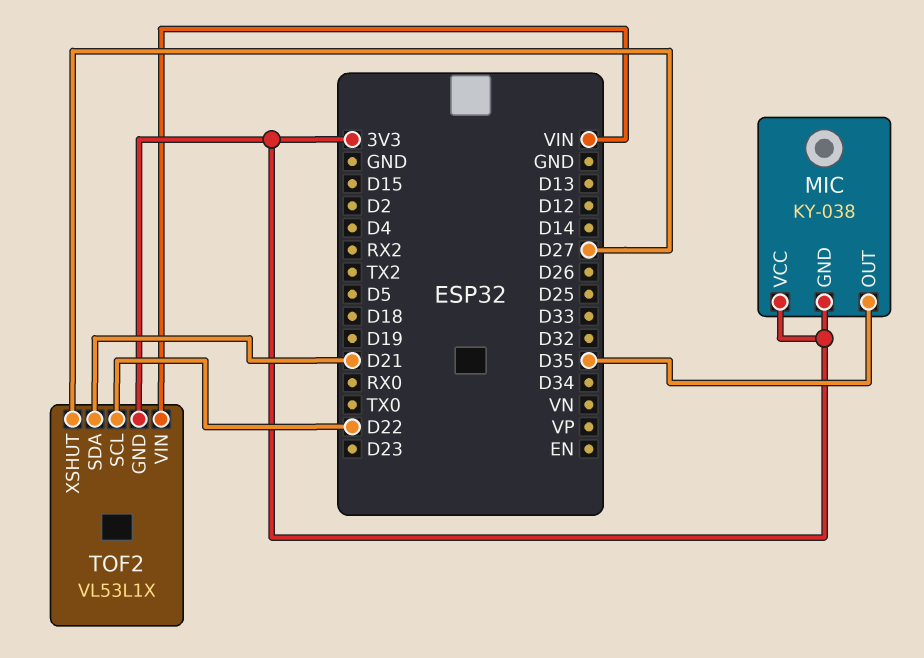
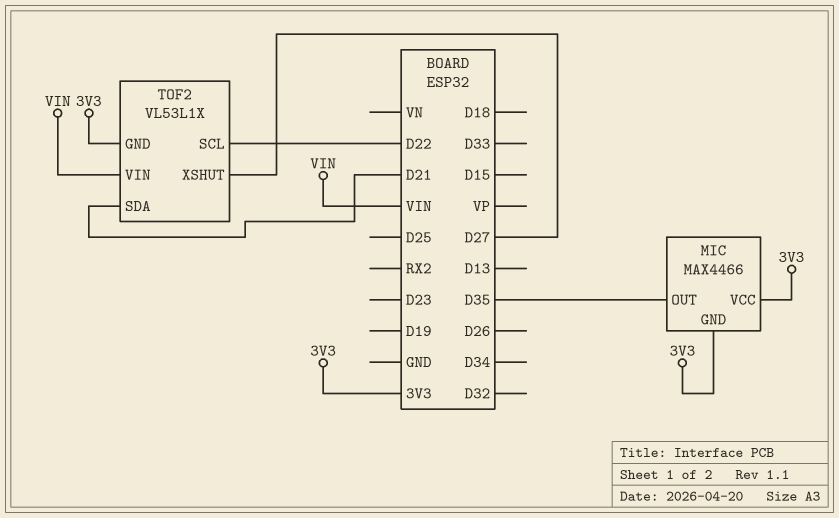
MIC: KY-038 -> MAX4466

